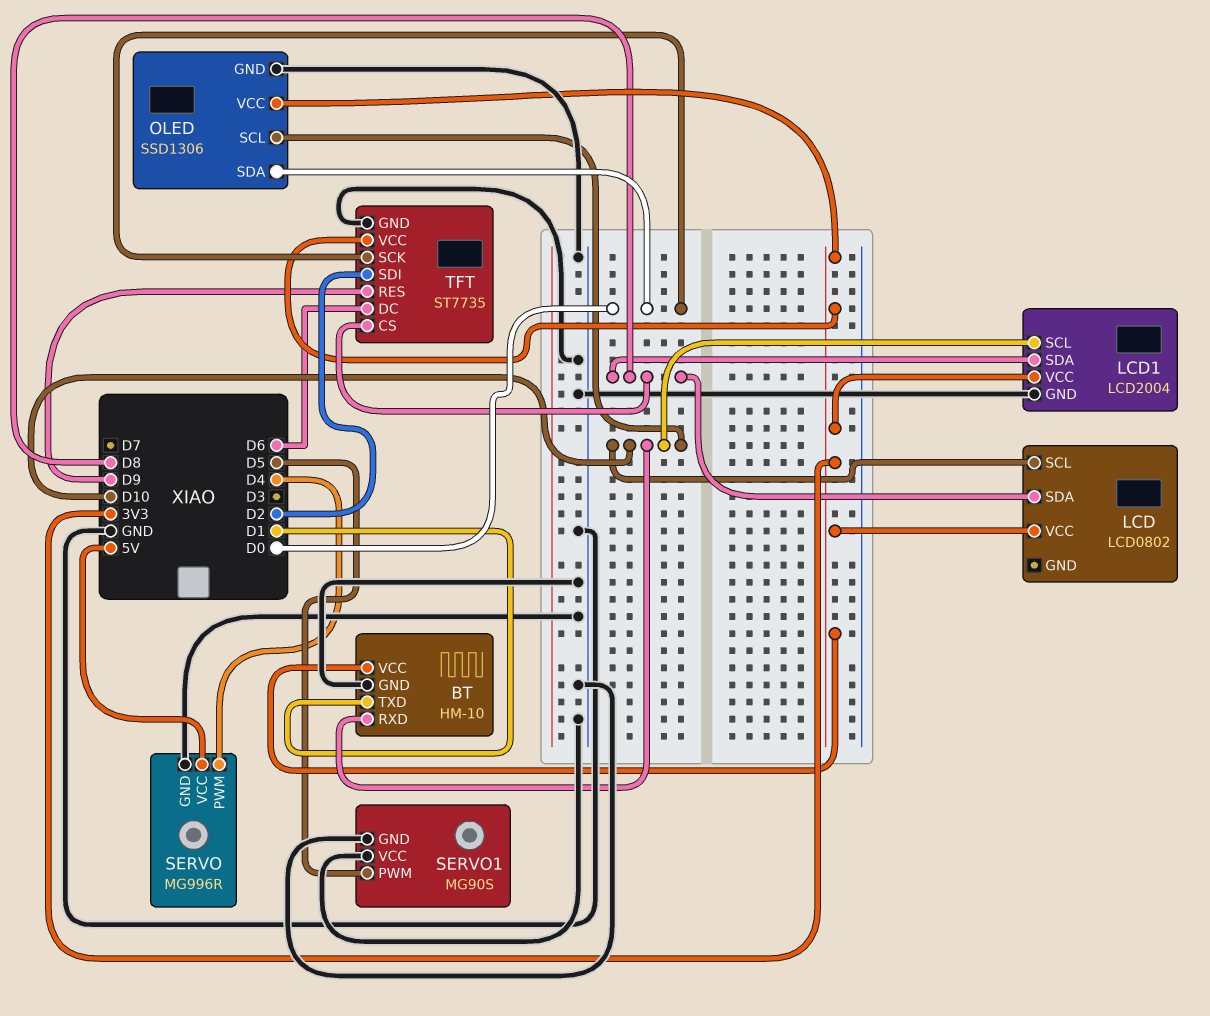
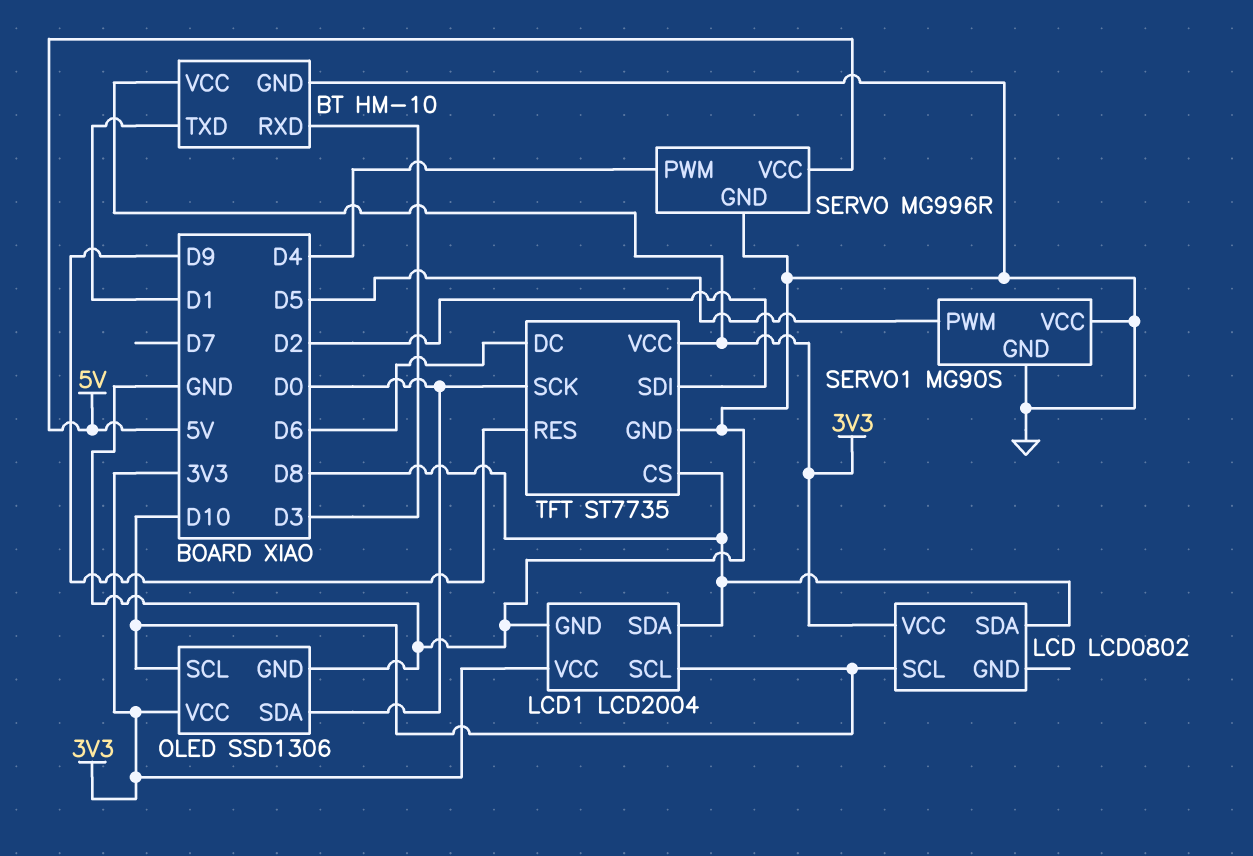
BT pin RXD: D10 -> D3

